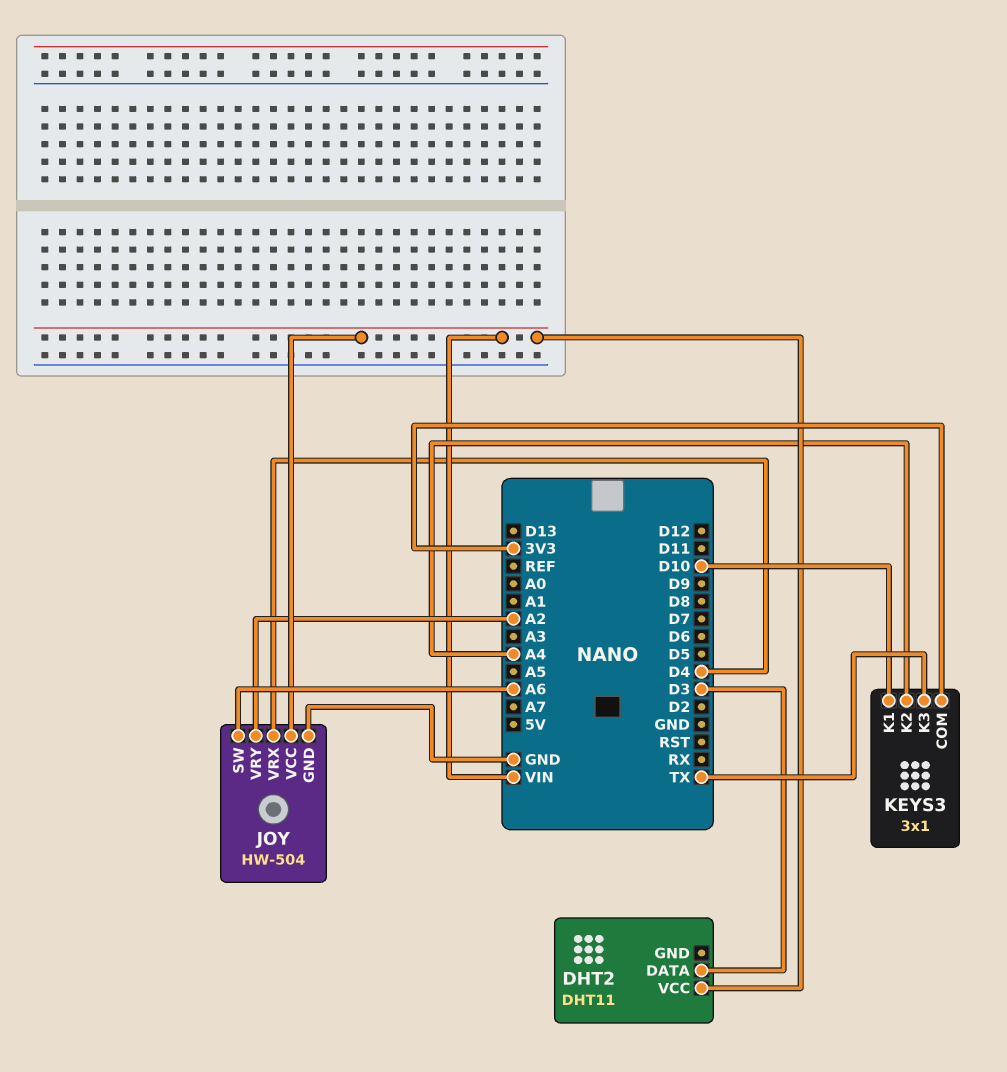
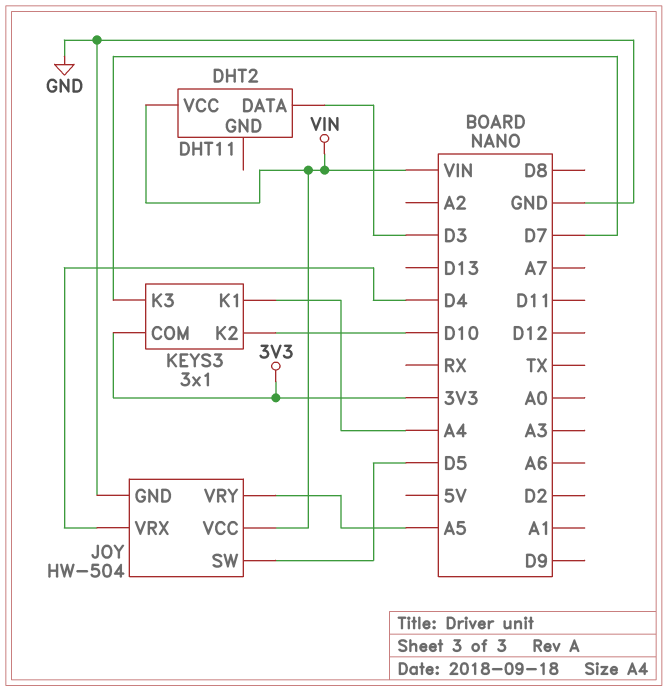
JOY pin SW: A6 -> D5
JOY pin VRY: A2 -> A5
KEYS3 pin K1: D10 -> A4
KEYS3 pin K2: A4 -> D10
KEYS3 pin K3: TX -> D7

